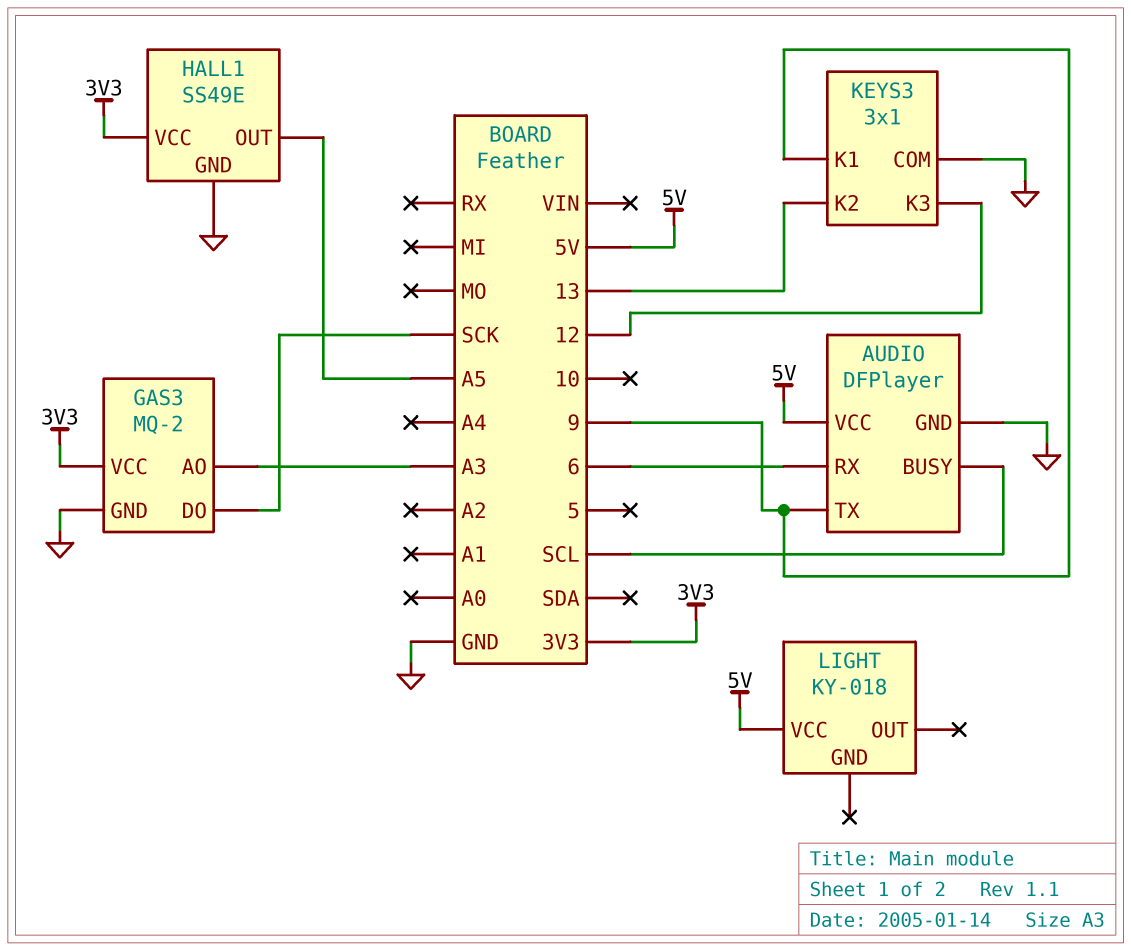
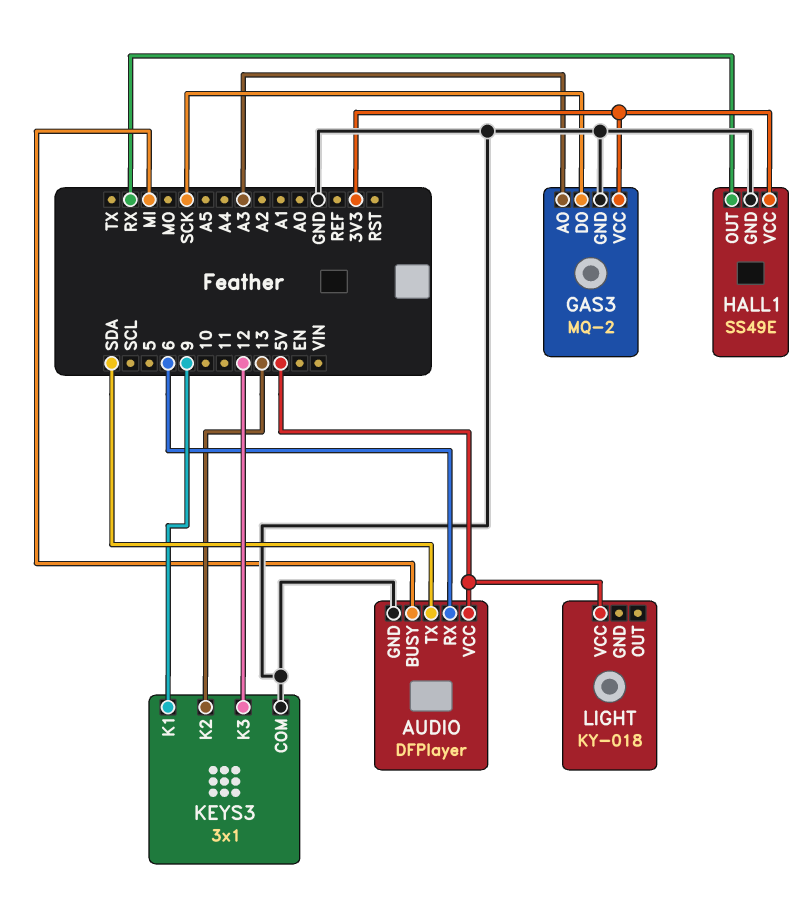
AUDIO pin BUSY: SCL -> MI
AUDIO pin TX: 9 -> SDA
HALL1 pin OUT: A5 -> RX

